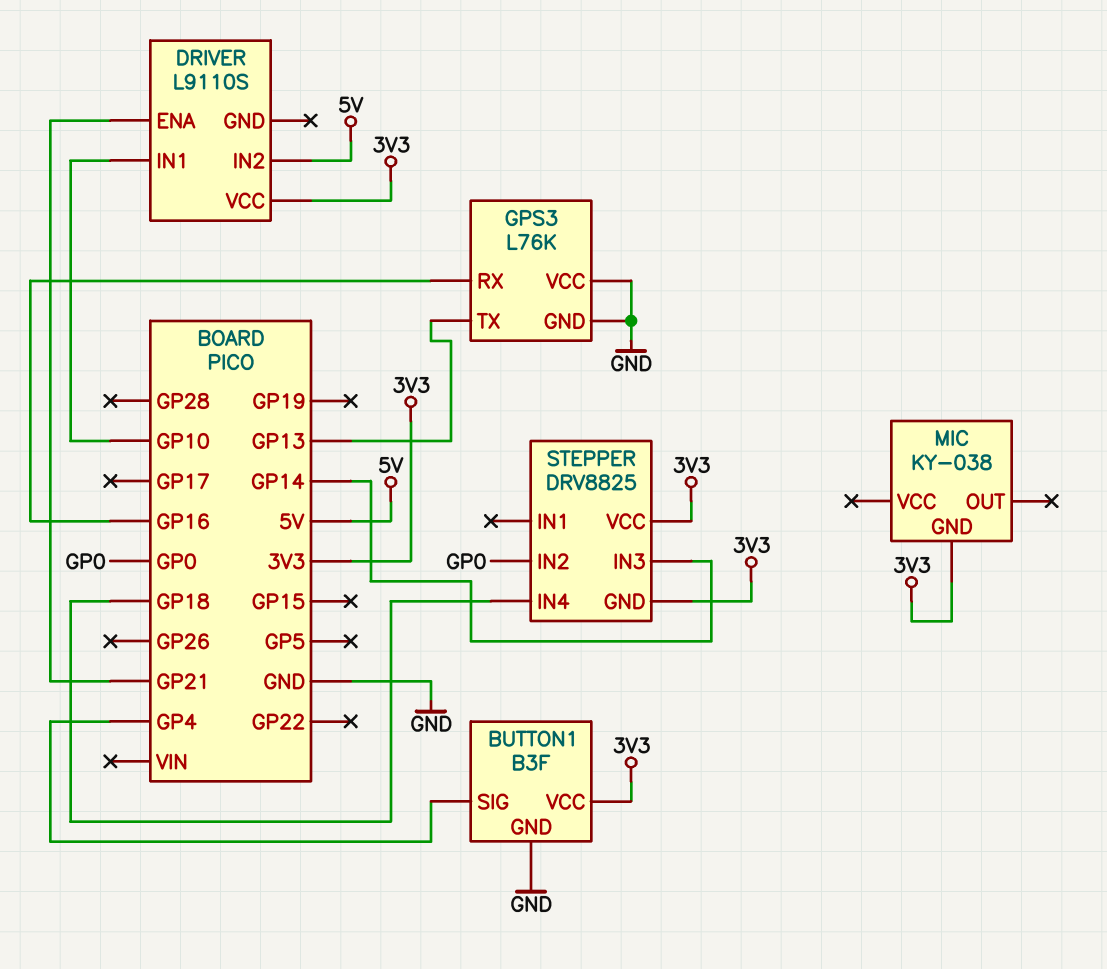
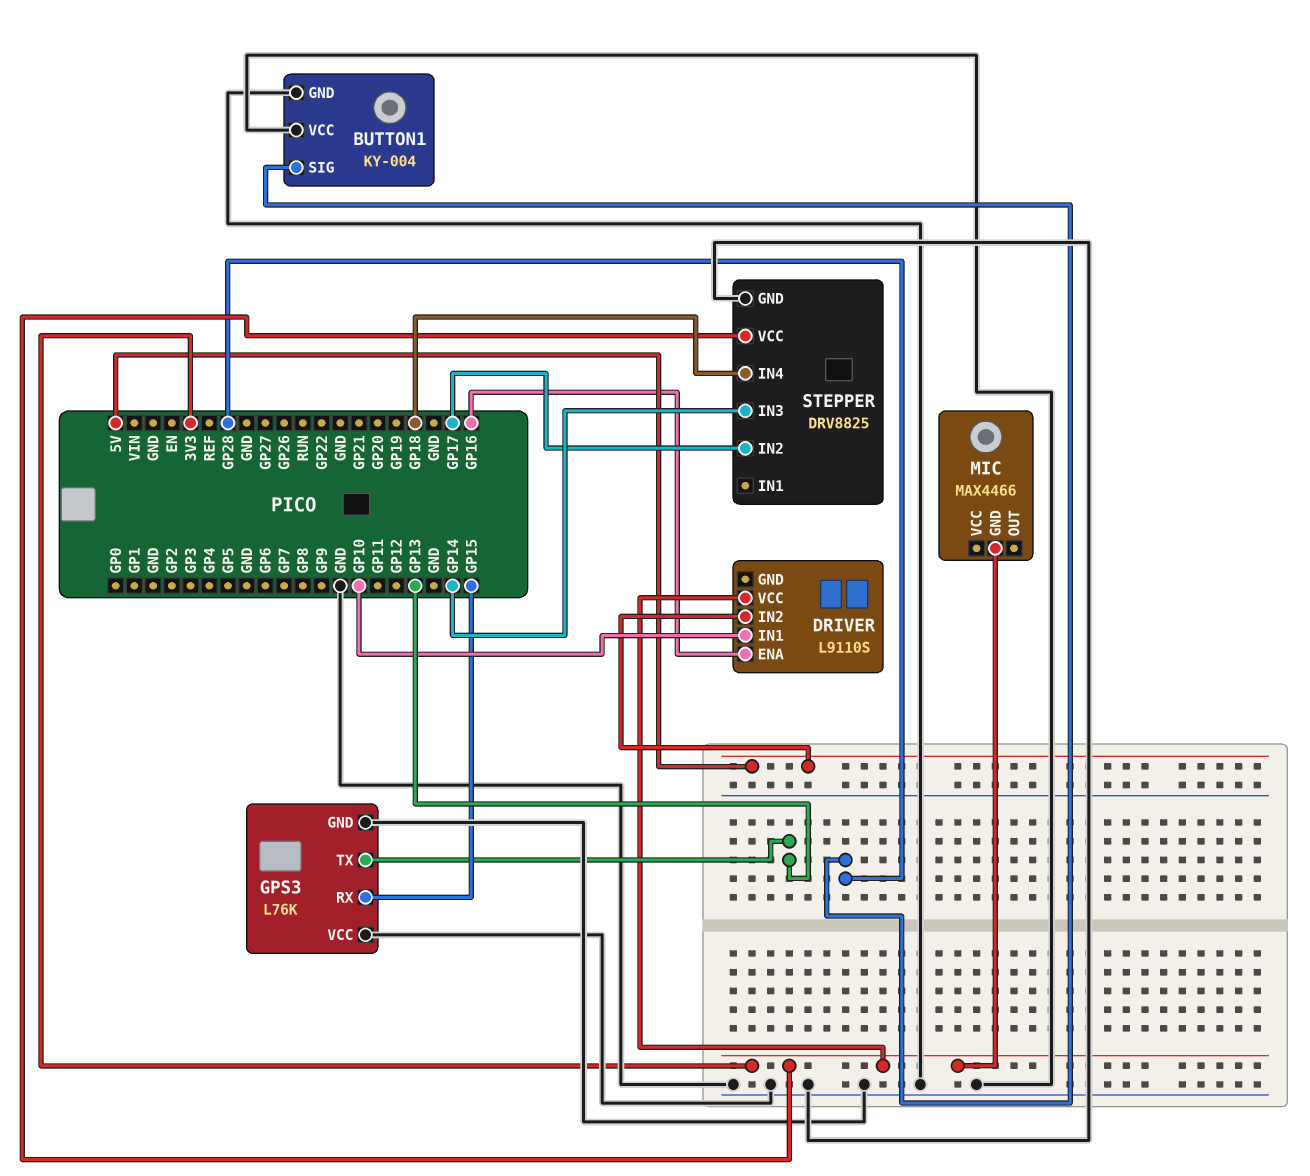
BUTTON1: B3F -> KY-004
BUTTON1 pin SIG: GP4 -> GP28
BUTTON1 pin VCC: 3V3 -> GND
DRIVER pin ENA: GP21 -> GP16
GPS3 pin RX: GP16 -> GP15
MIC: KY-038 -> MAX4466
STEPPER pin GND: 3V3 -> GND
STEPPER pin IN2: GP0 -> GP17

